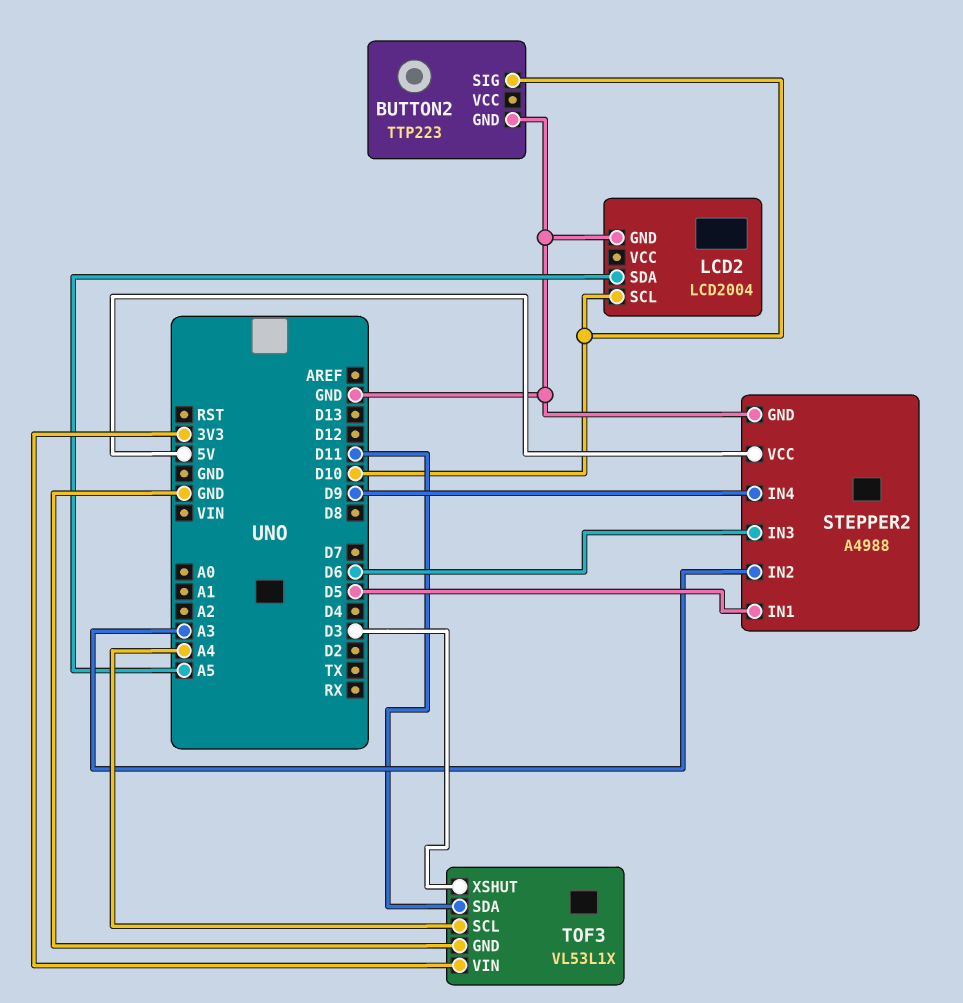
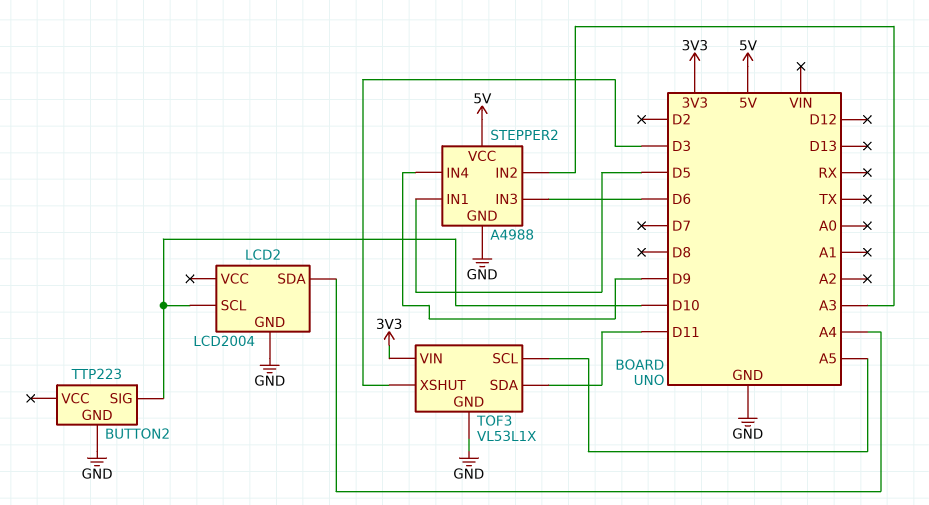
LCD2 pin SDA: A5 -> A4
TOF3 pin SCL: A4 -> A5

